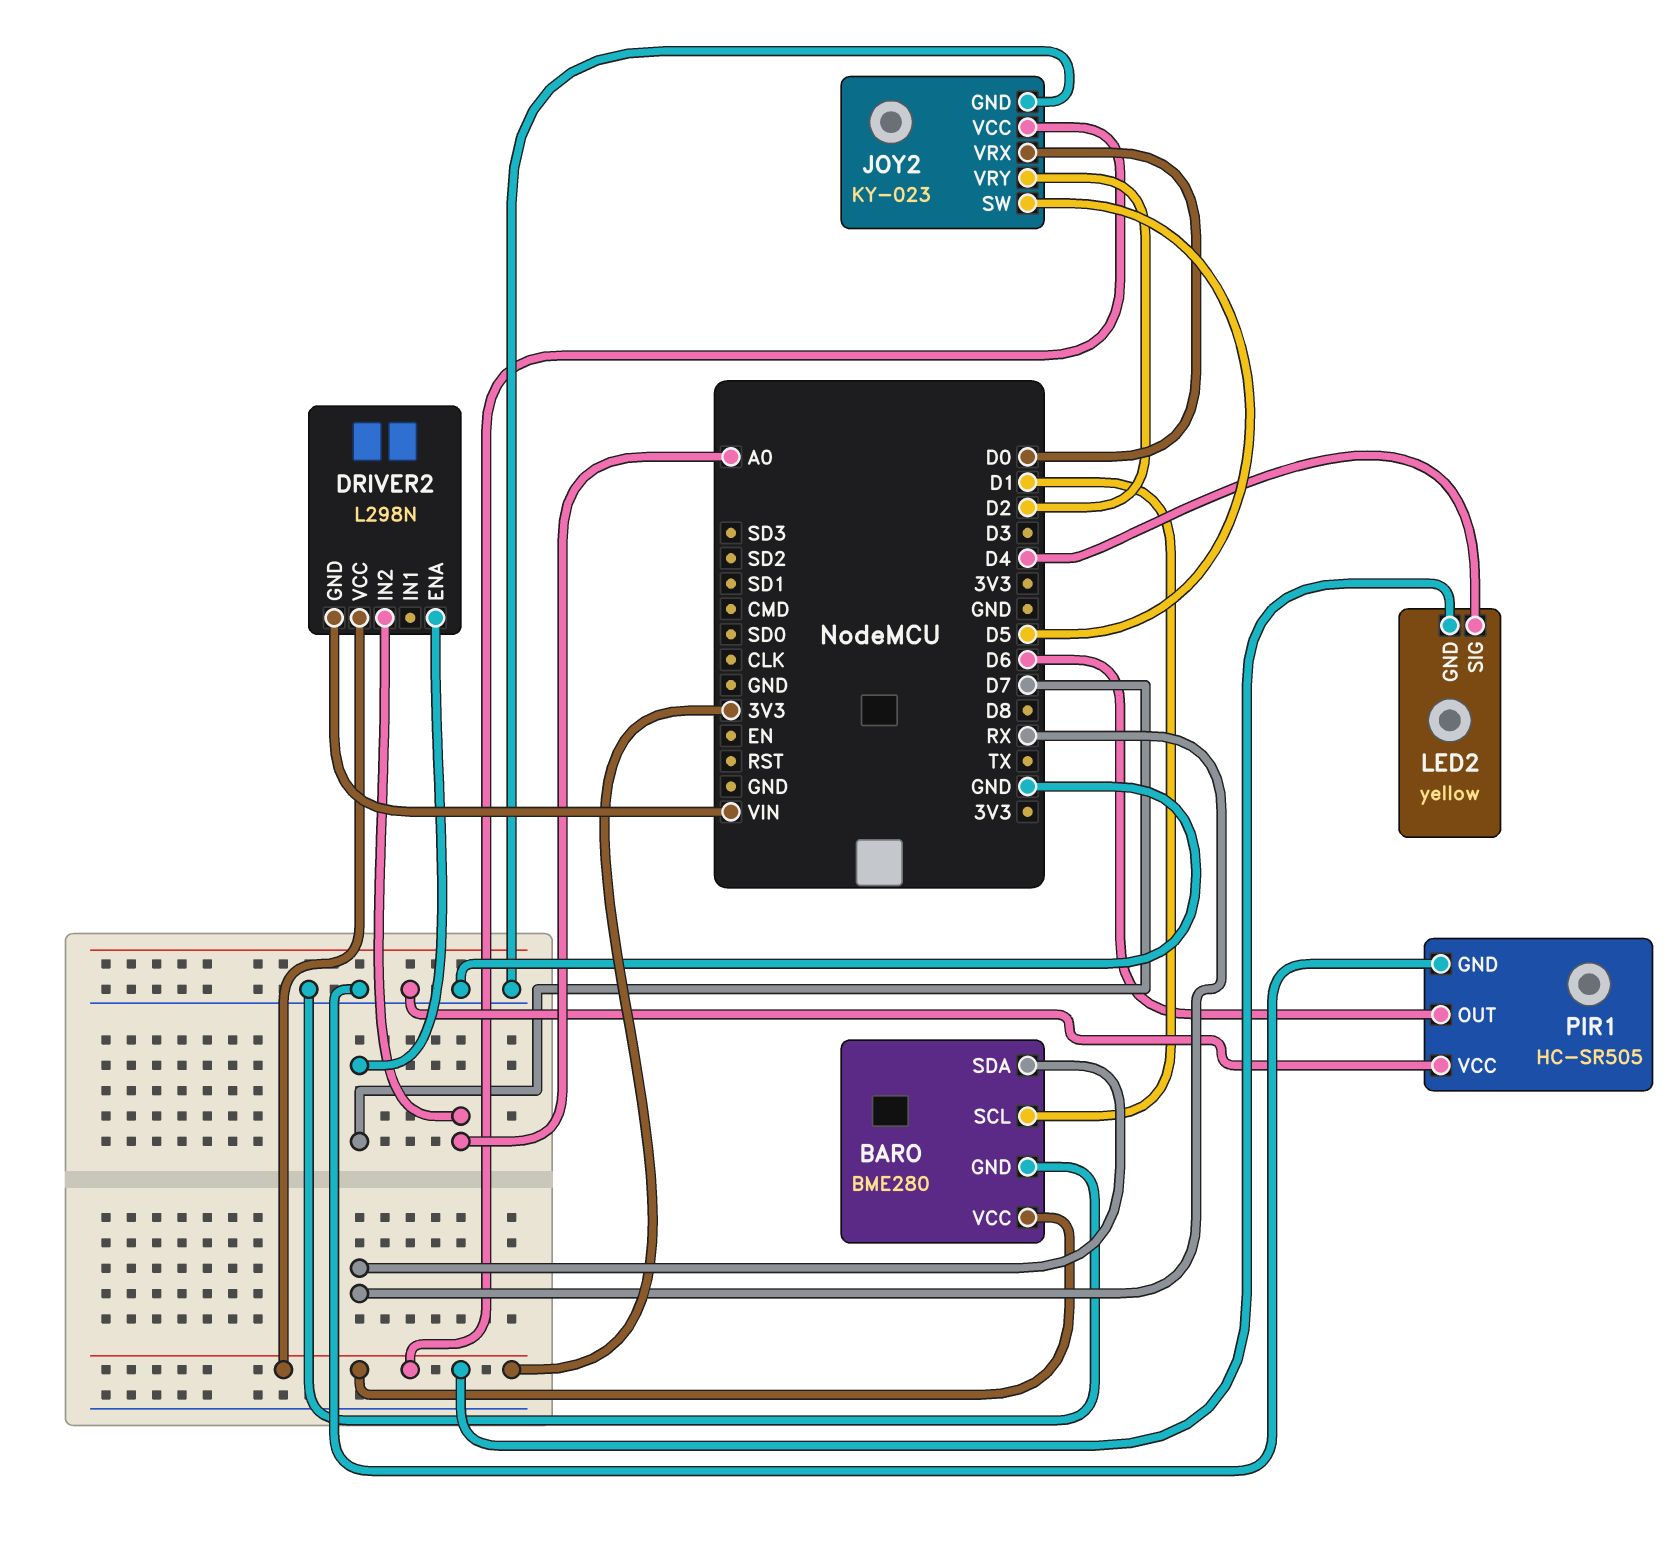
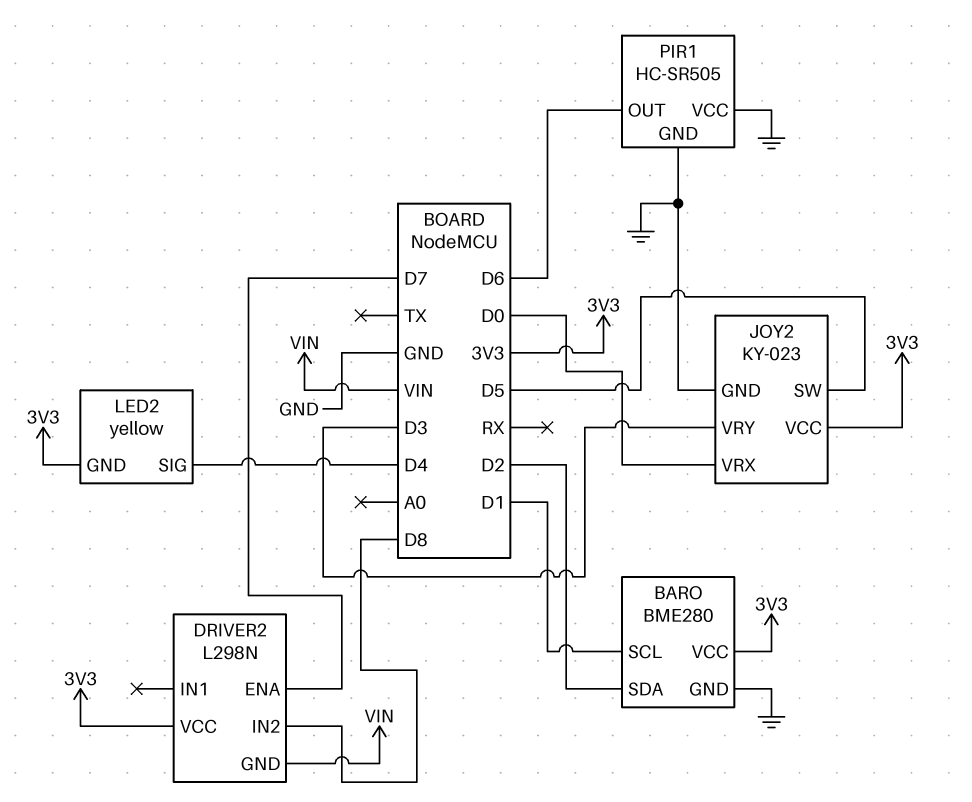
BARO pin SDA: RX -> D2
DRIVER2 pin IN2: A0 -> D8
JOY2 pin VRY: D2 -> D3

